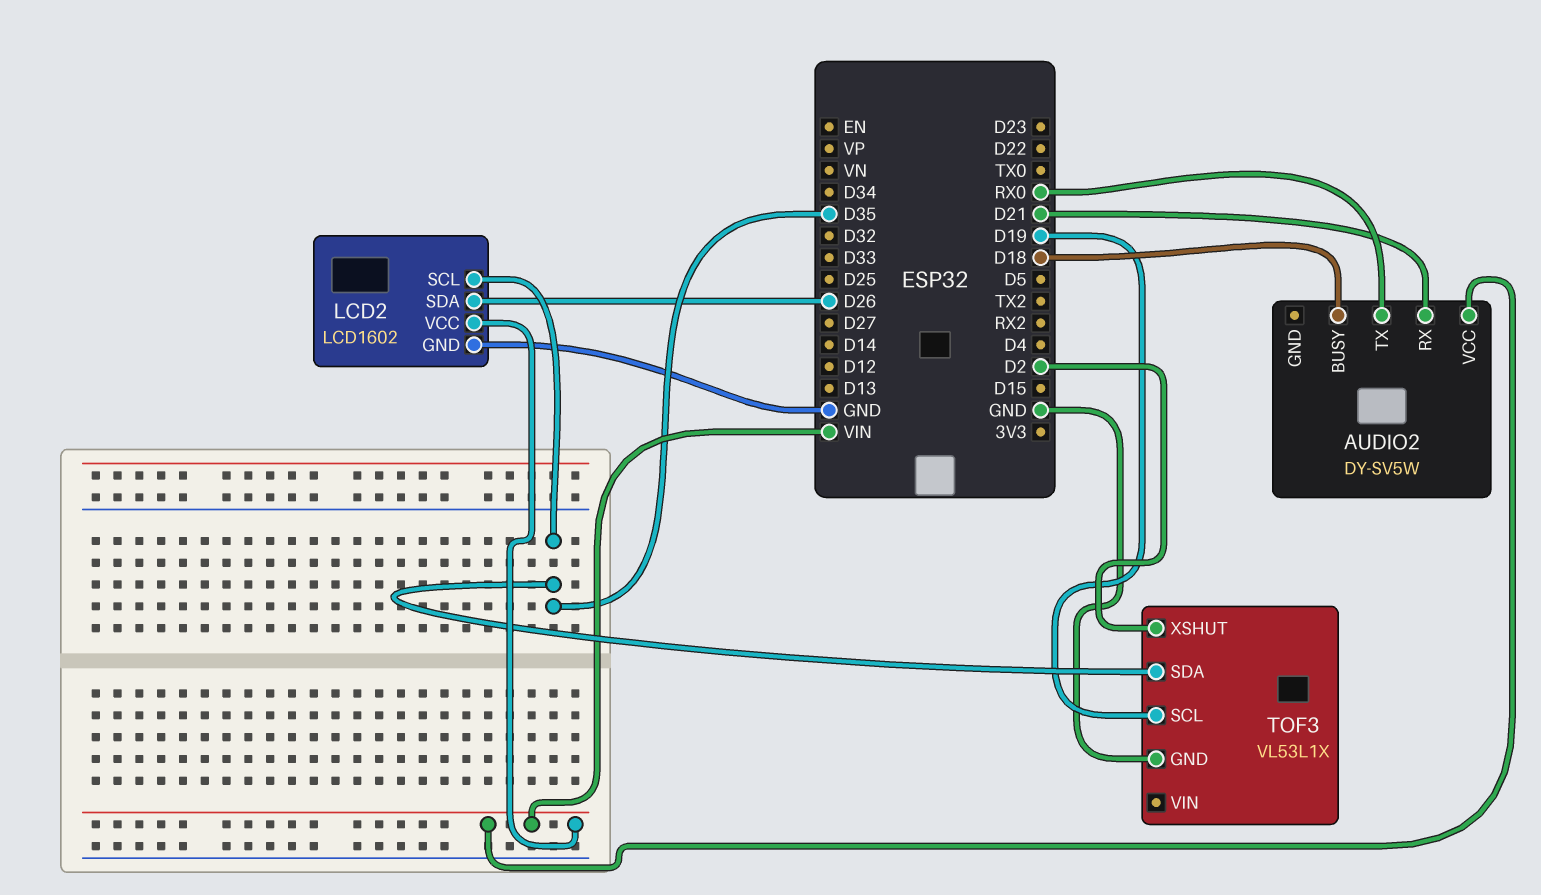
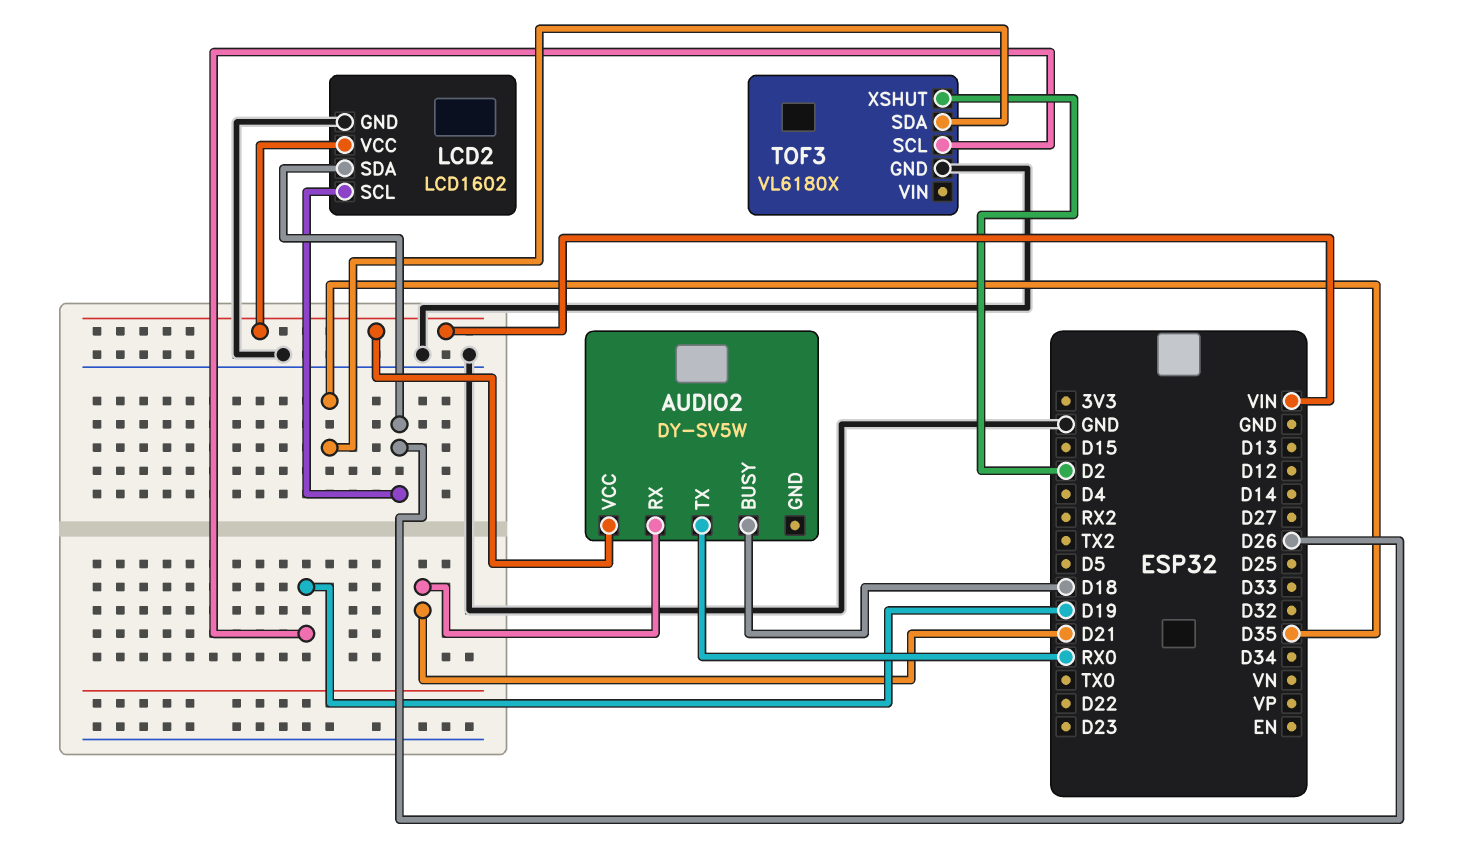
LCD2 pin SCL: D35 -> D26
TOF3: VL53L1X -> VL6180X

